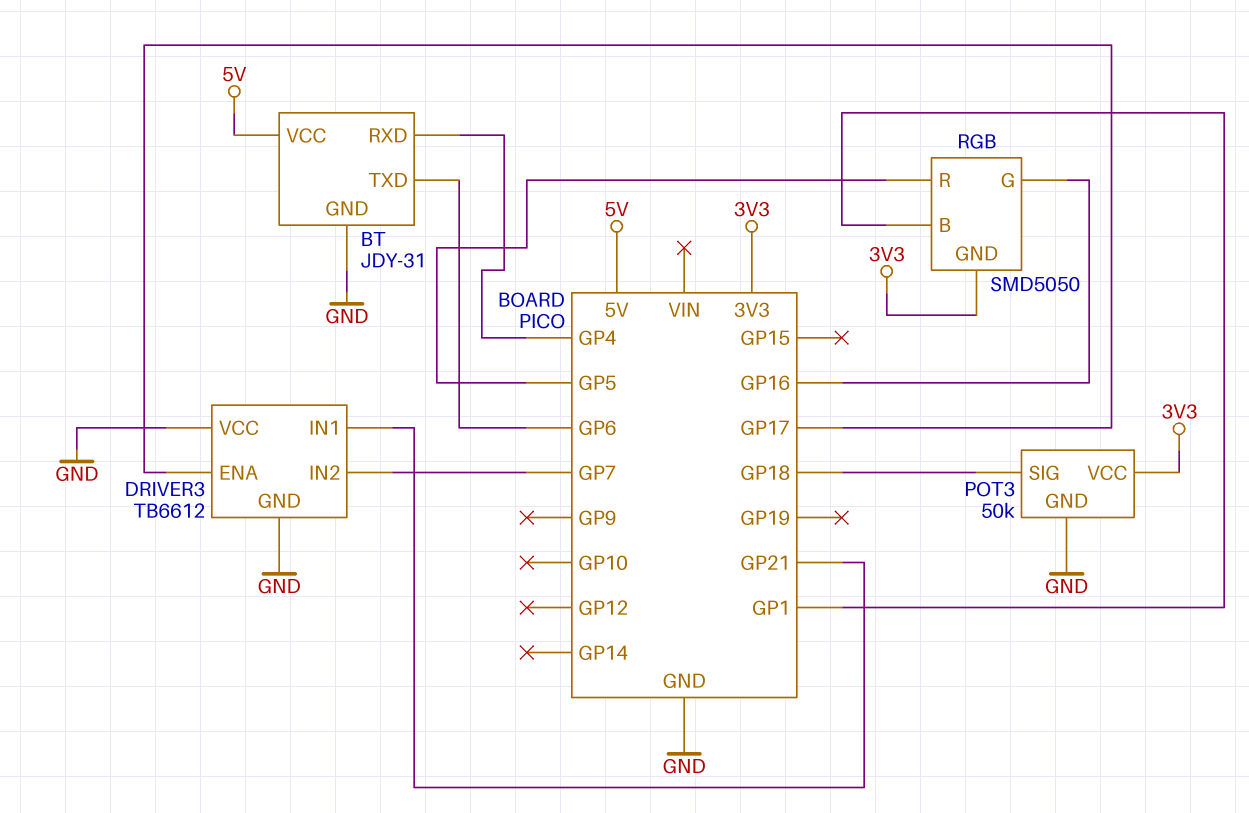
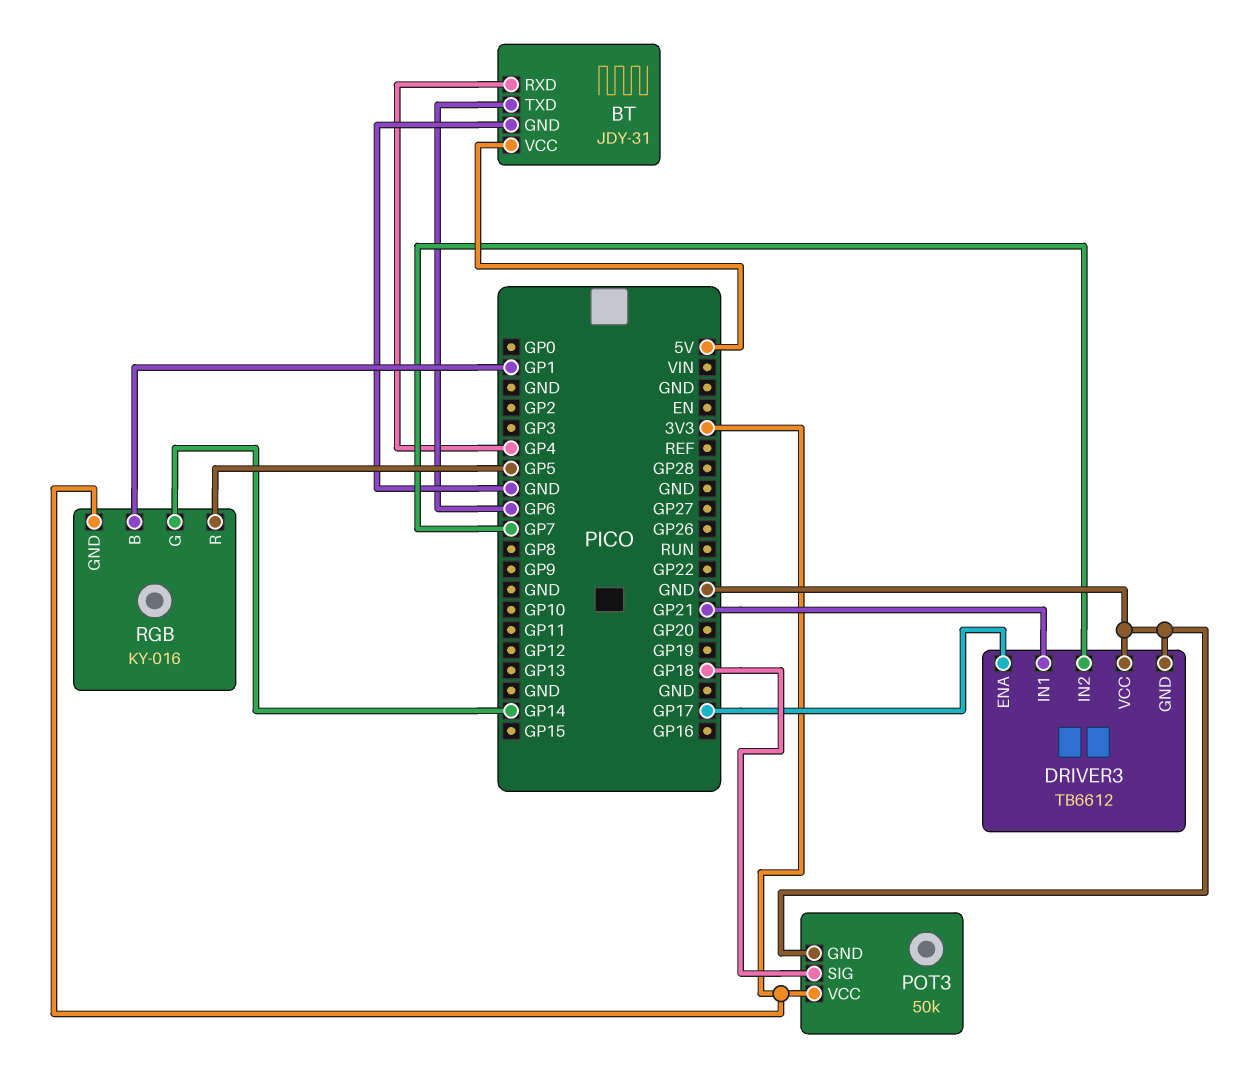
RGB: SMD5050 -> KY-016
RGB pin G: GP16 -> GP14

